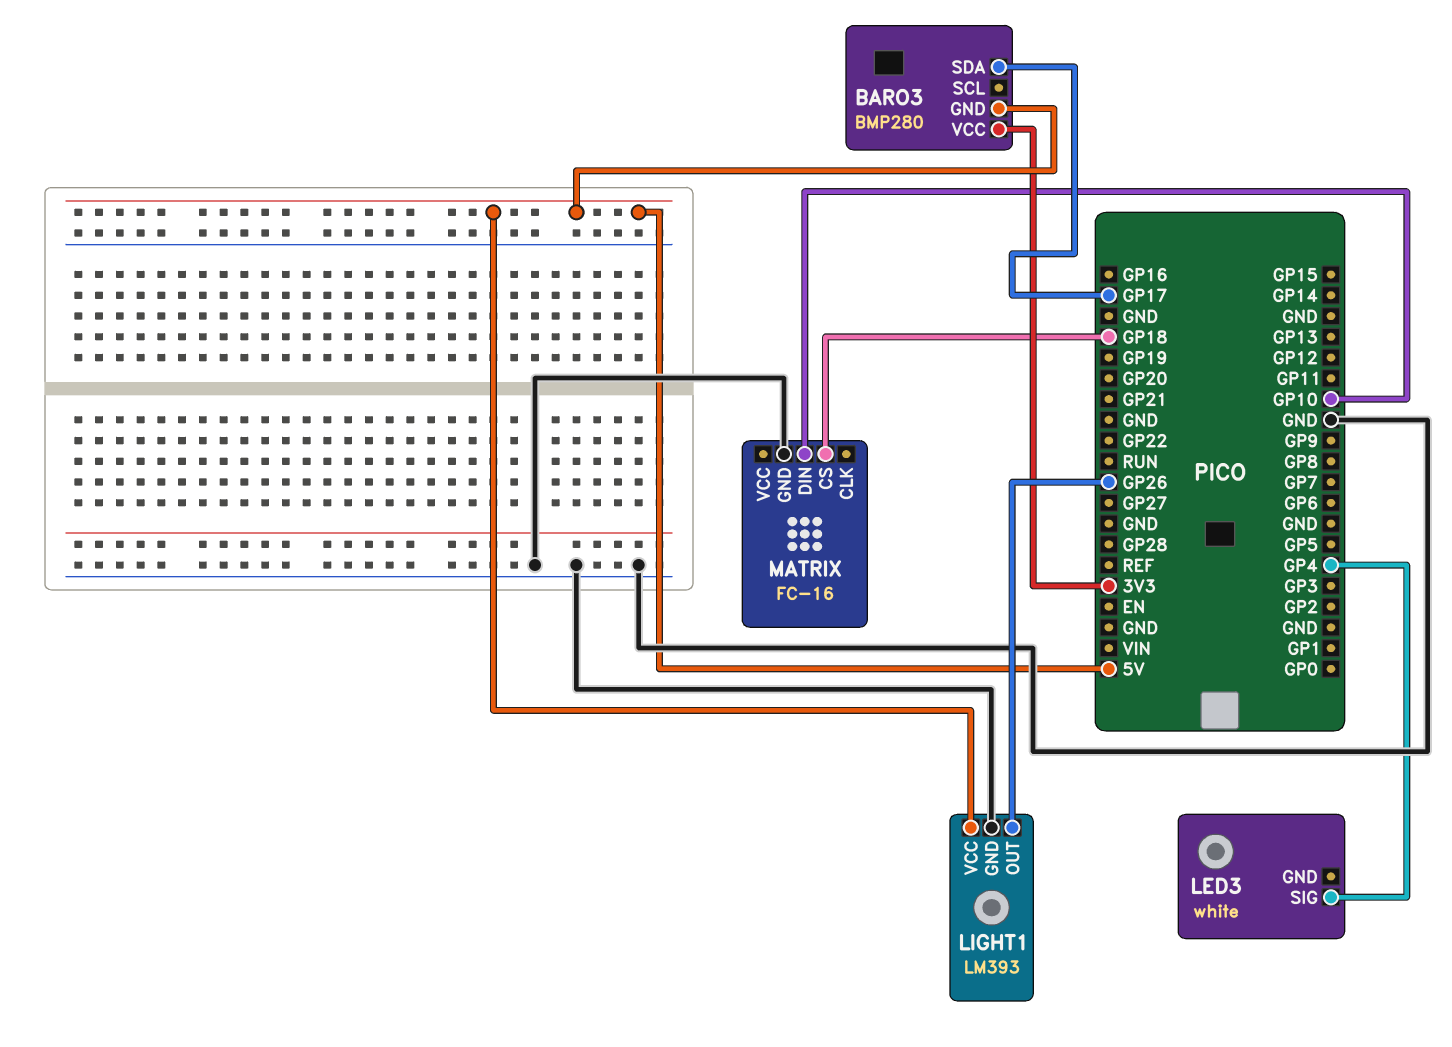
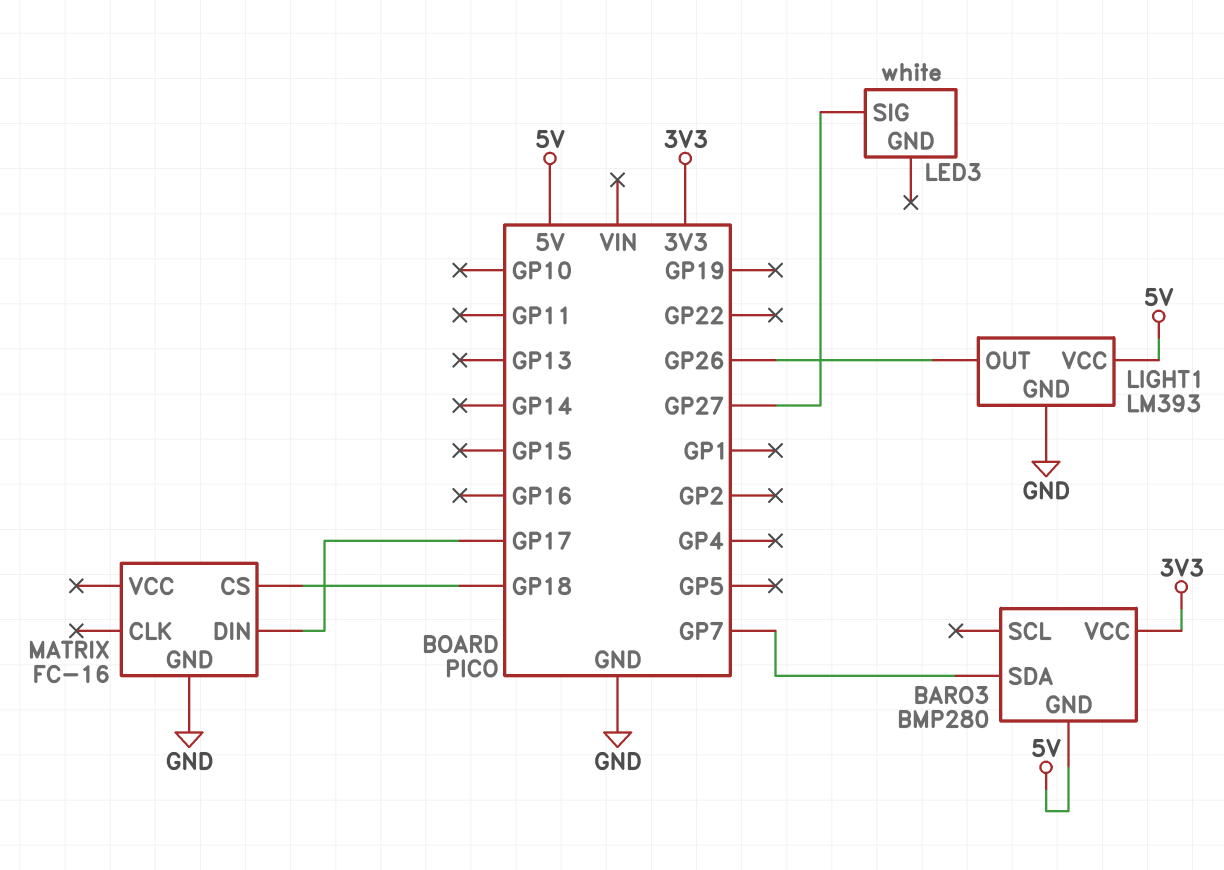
BARO3 pin SDA: GP17 -> GP7
LED3 pin SIG: GP4 -> GP27
MATRIX pin DIN: GP10 -> GP17

